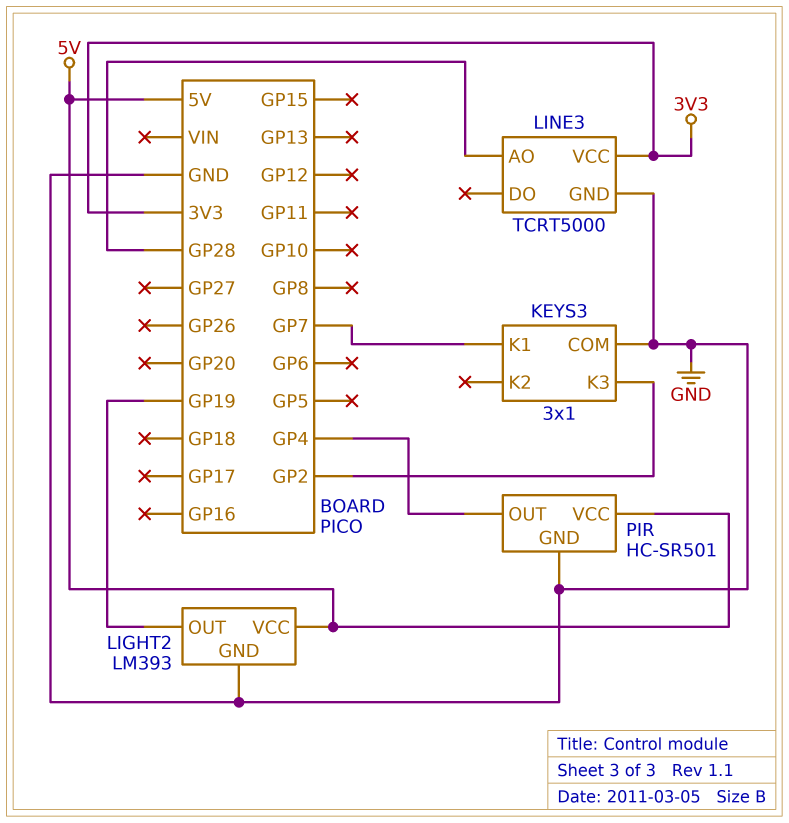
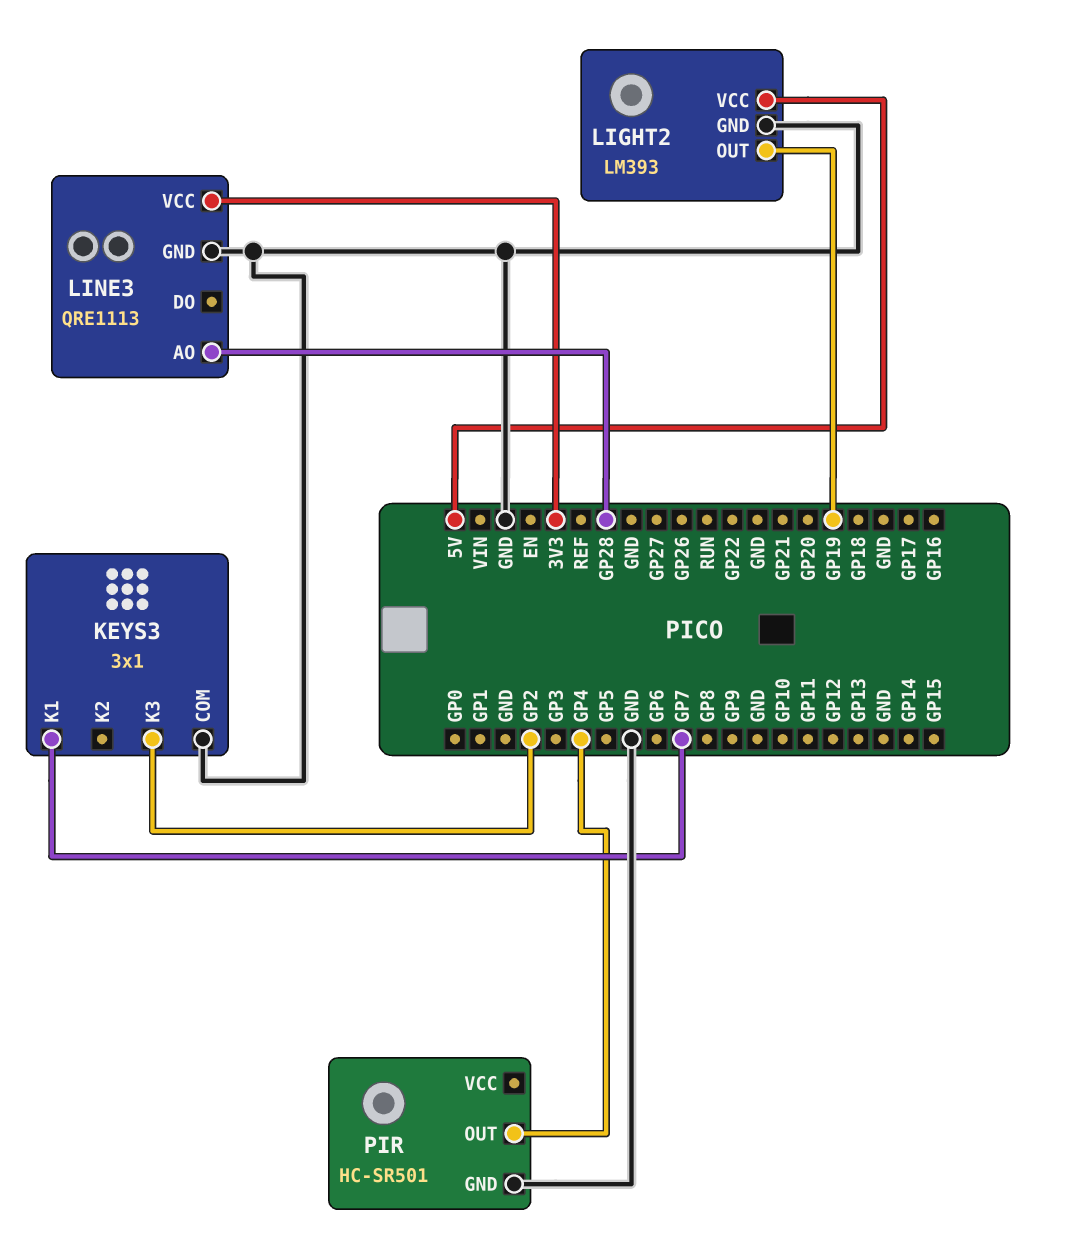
LINE3: TCRT5000 -> QRE1113
PIR pin VCC: 5V -> none

